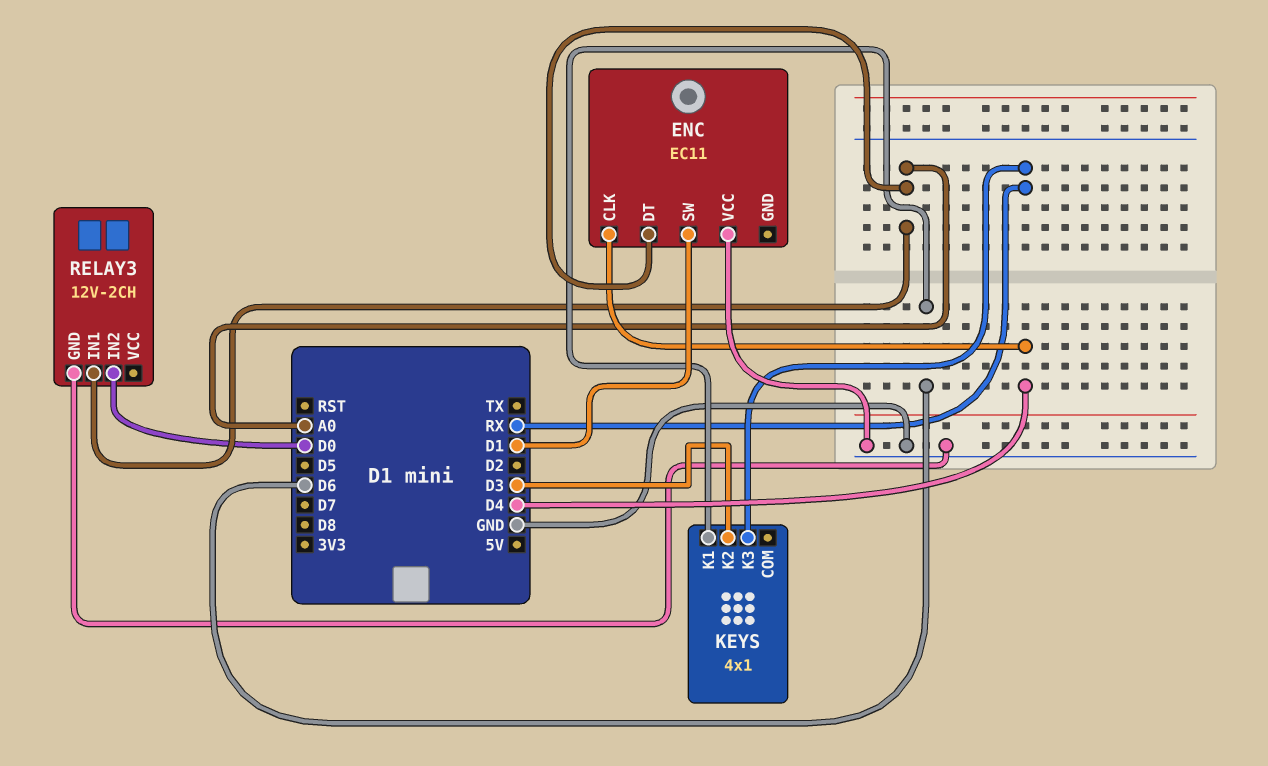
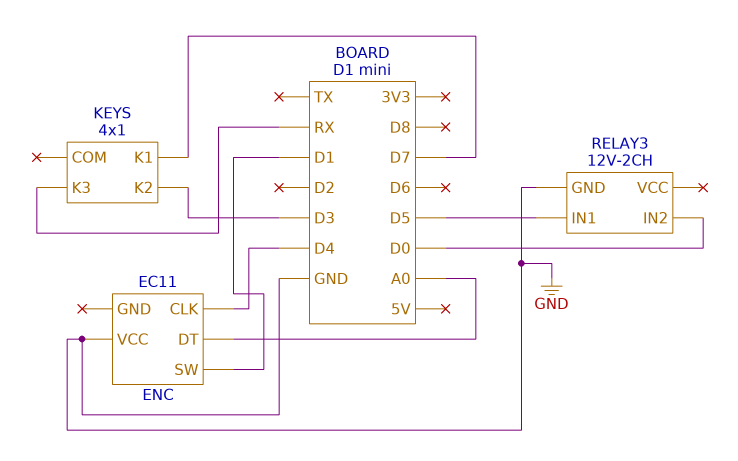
KEYS pin K1: D6 -> D7
RELAY3 pin IN1: A0 -> D5

